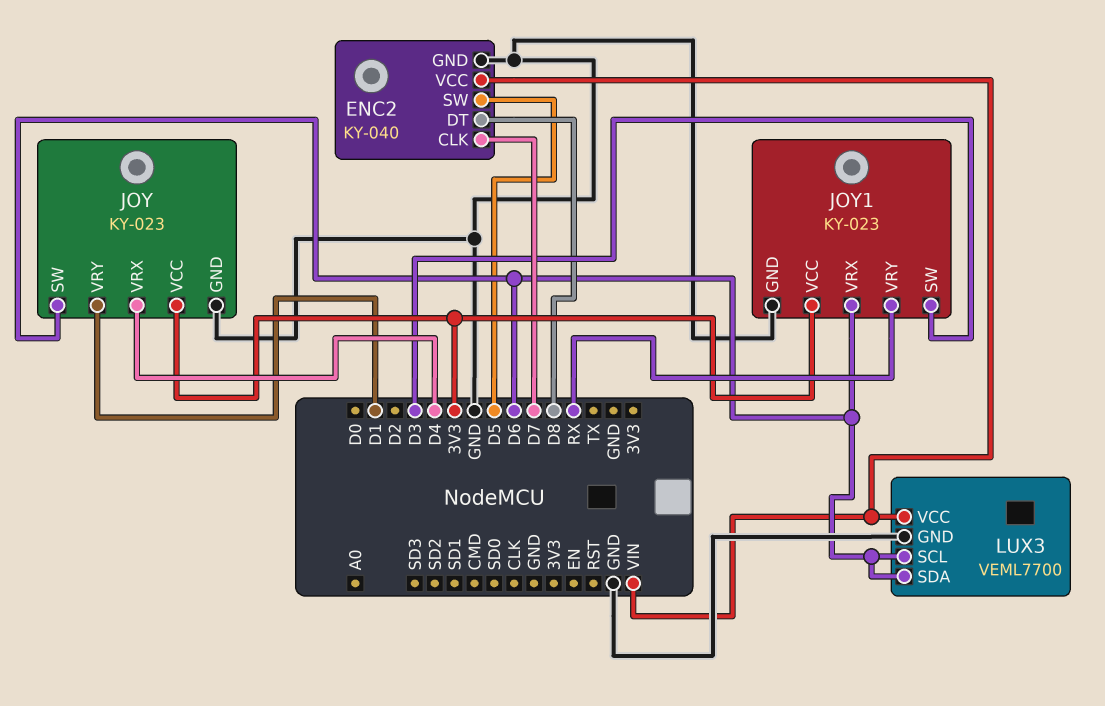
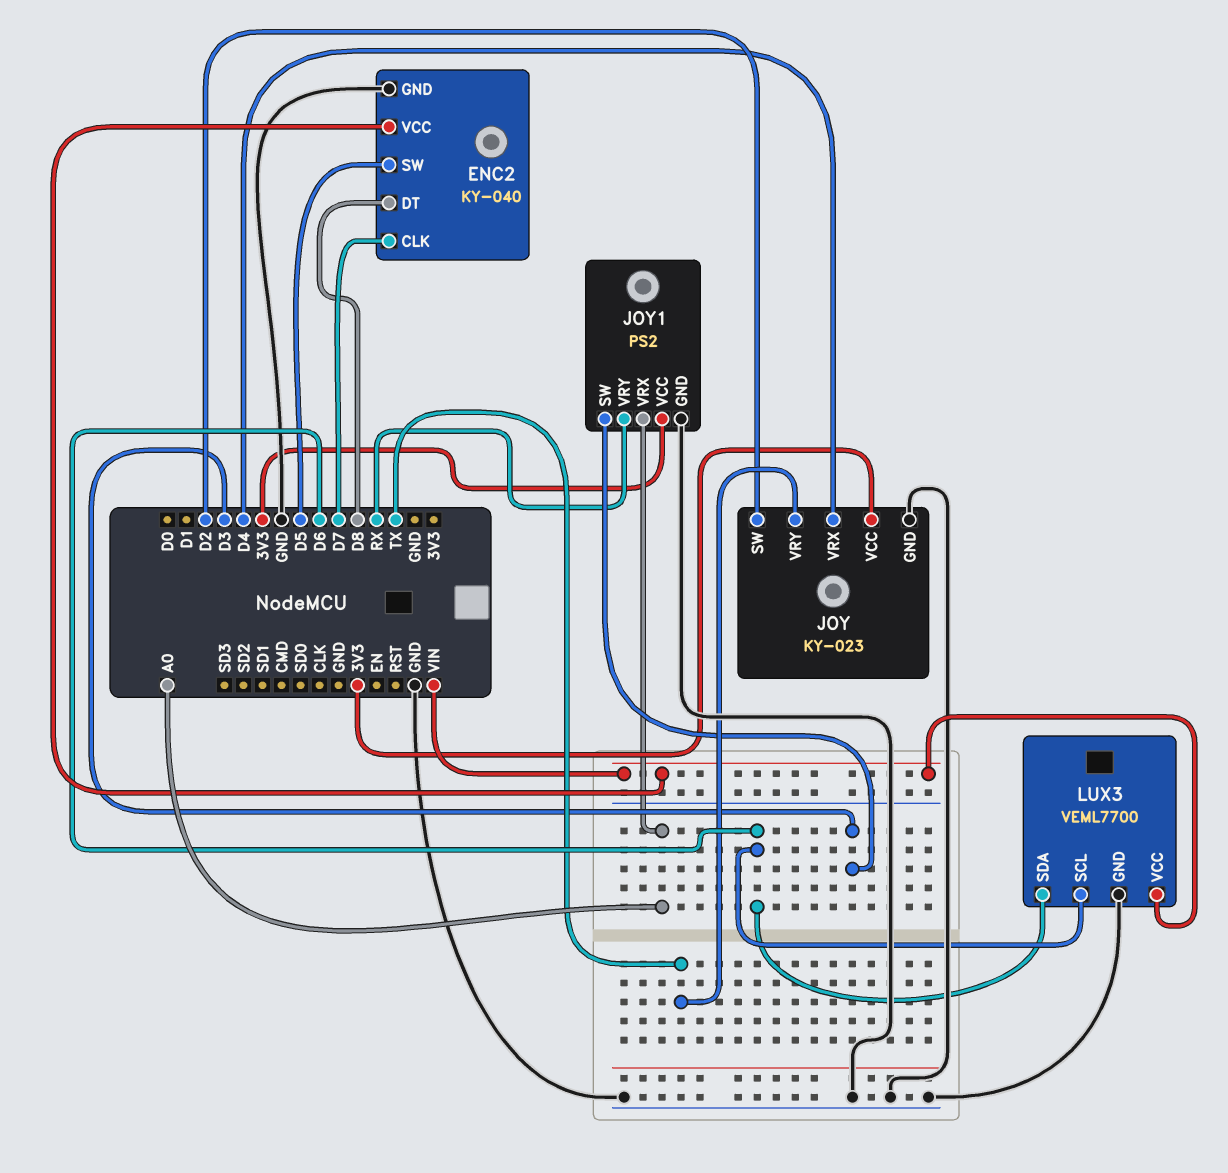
JOY pin SW: D6 -> D2
JOY pin VRY: D1 -> TX
JOY1: KY-023 -> PS2
JOY1 pin VRX: D6 -> A0

